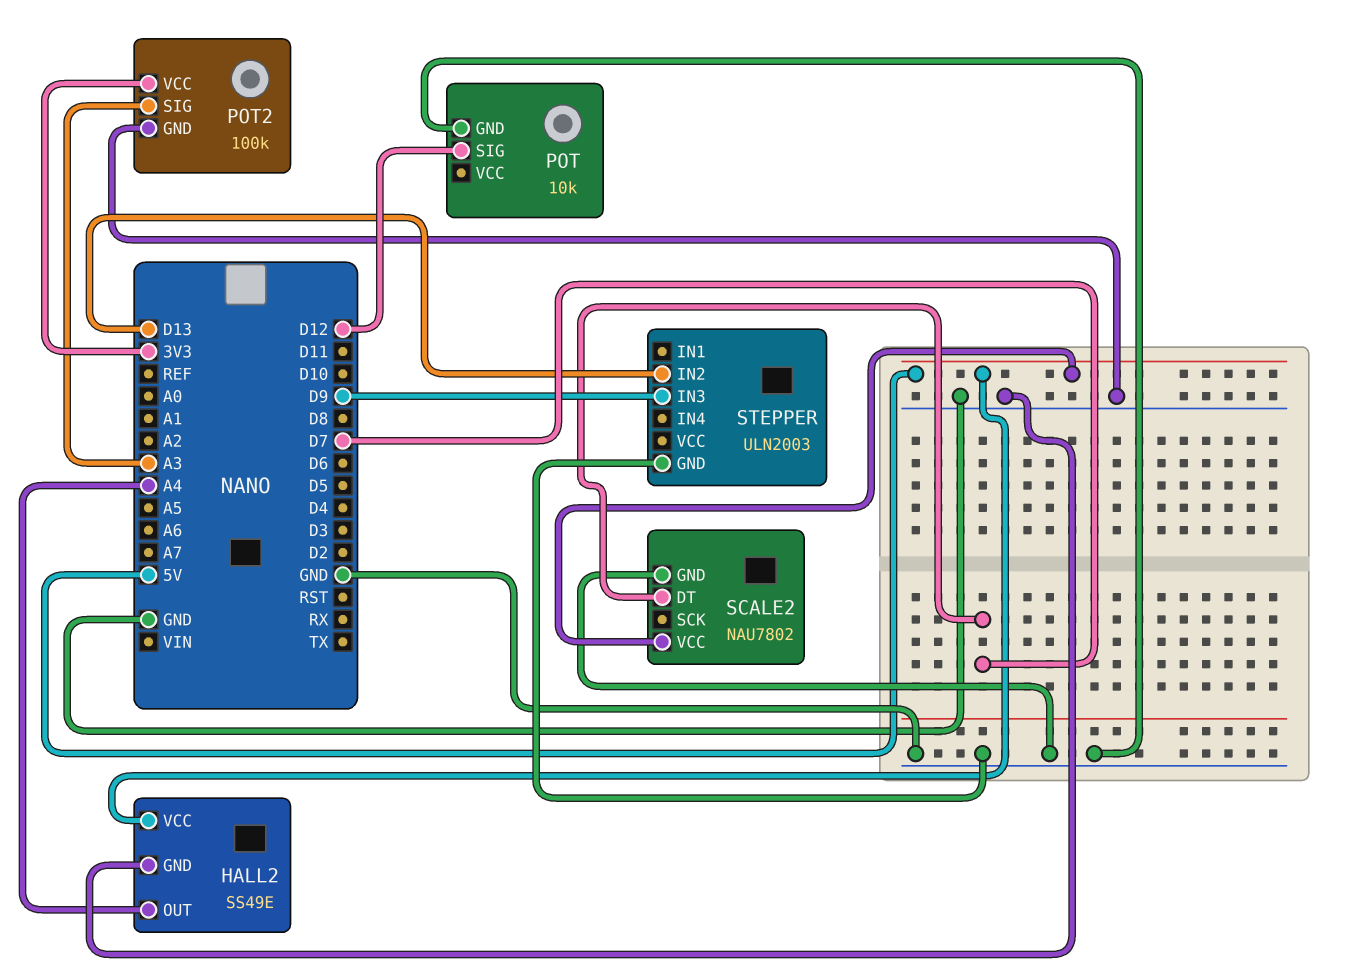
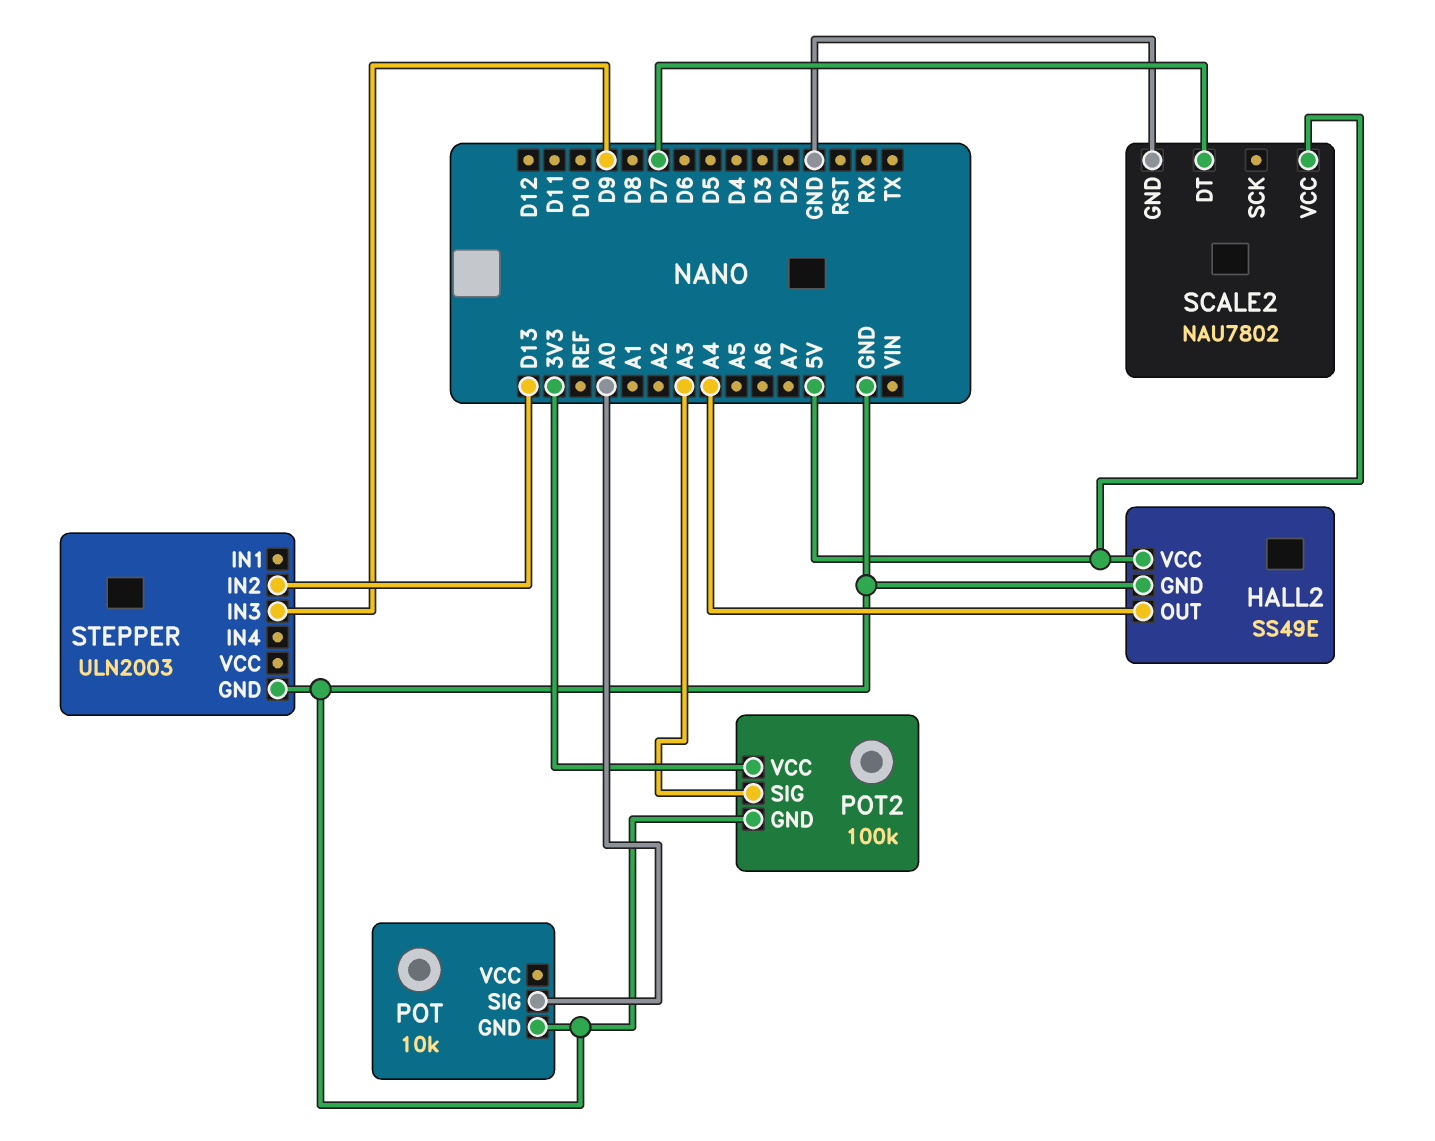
POT pin SIG: D12 -> A0

